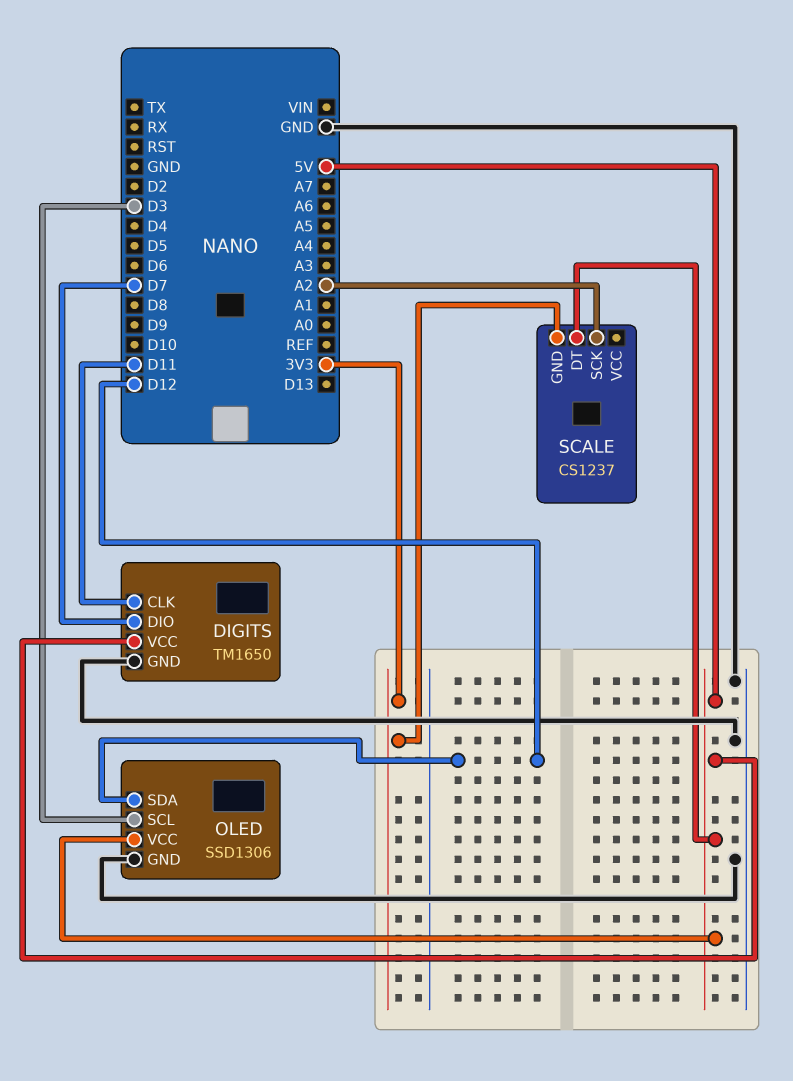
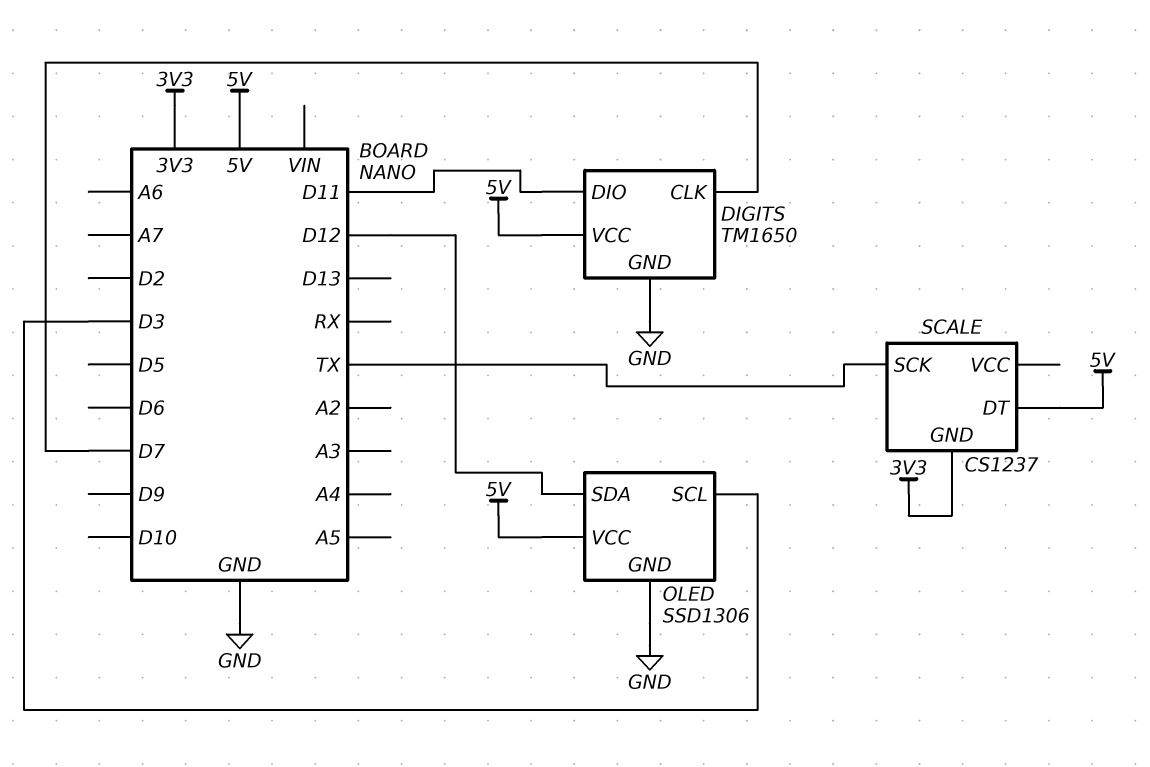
DIGITS pin CLK: D11 -> D7
DIGITS pin DIO: D7 -> D11
SCALE pin SCK: A2 -> TX

